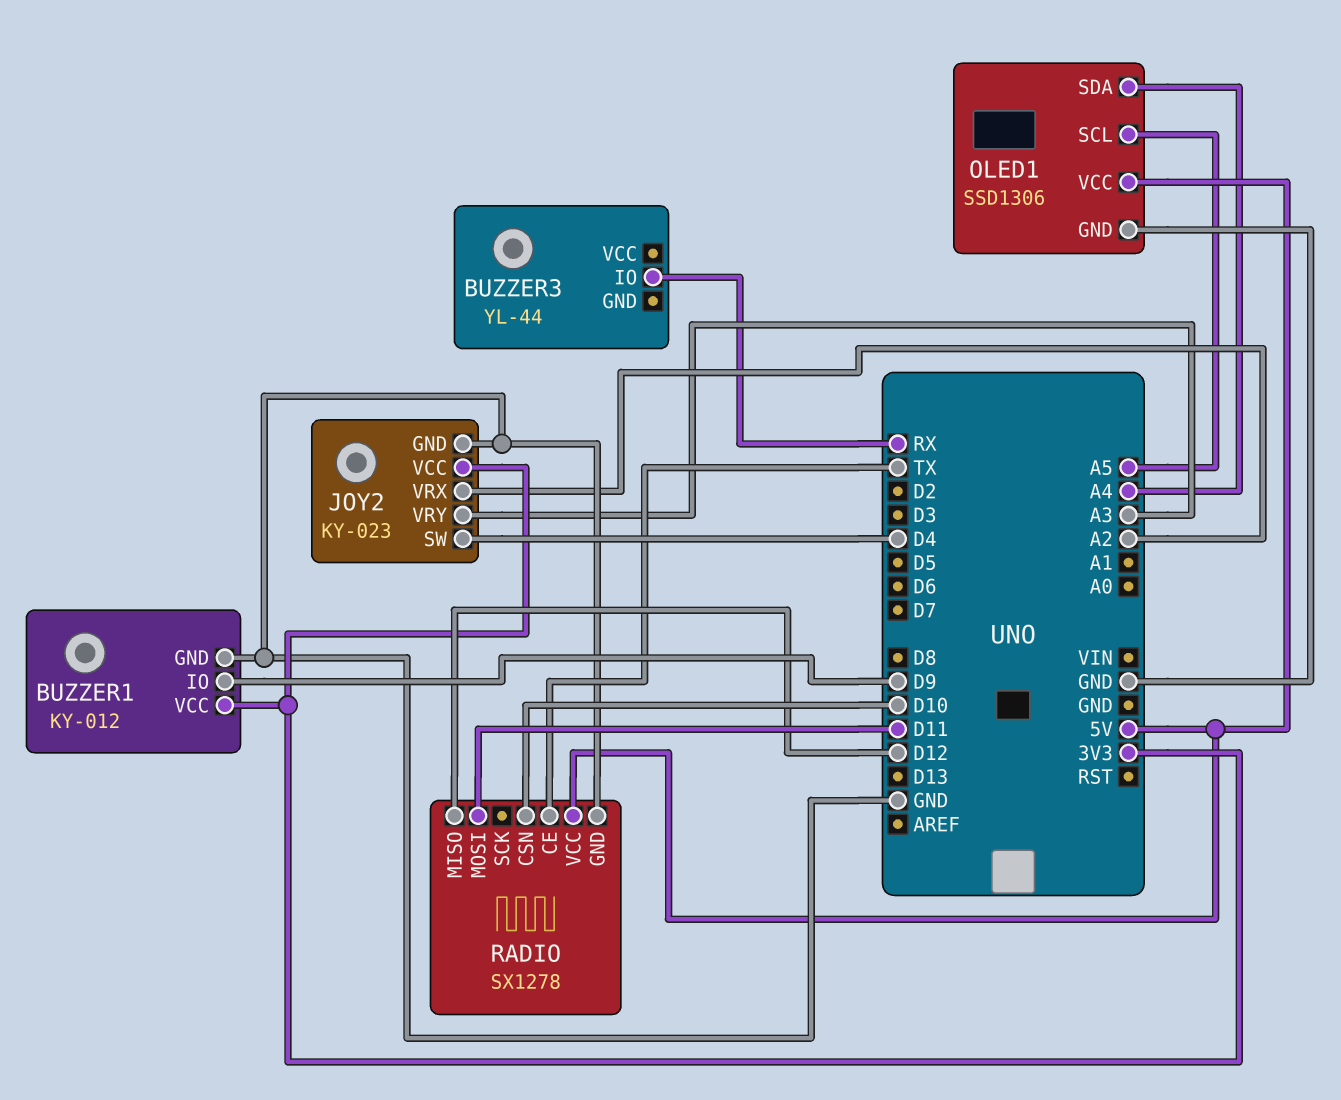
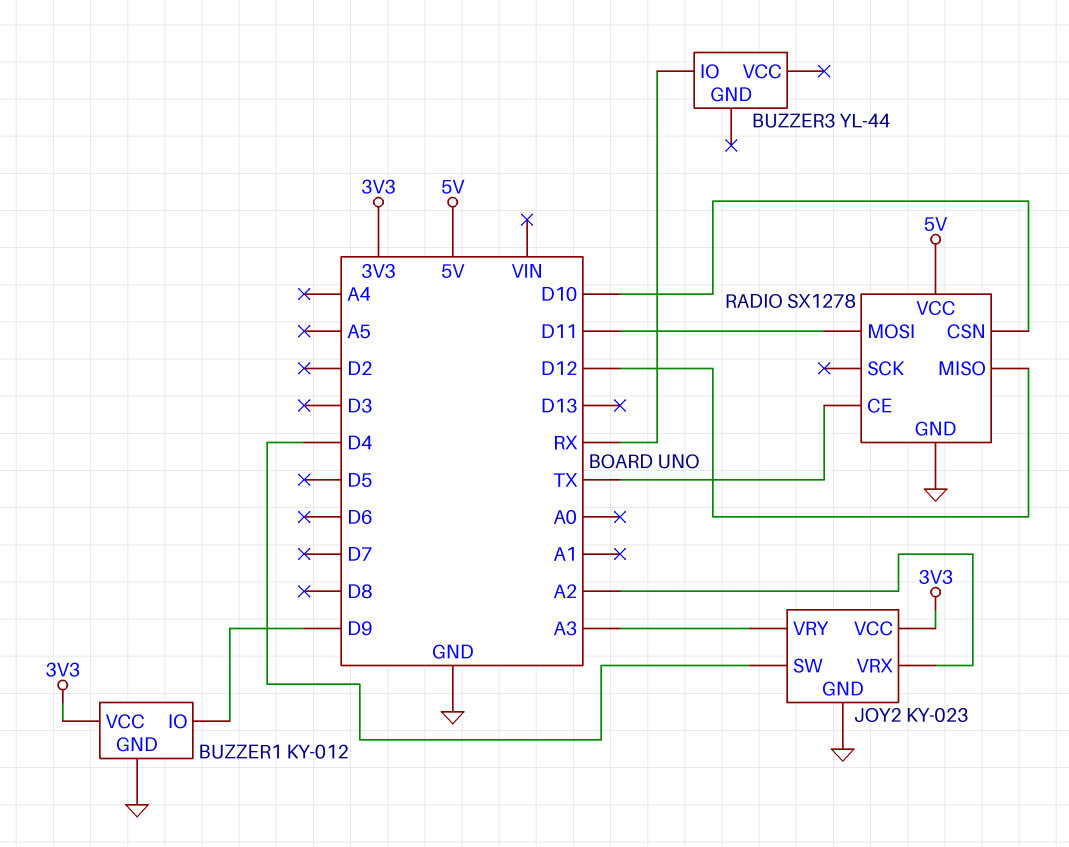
OLED1: SSD1306 -> none
OLED1 pin GND: GND -> none
OLED1 pin SCL: A5 -> none
OLED1 pin SDA: A4 -> none
OLED1 pin VCC: 5V -> none

